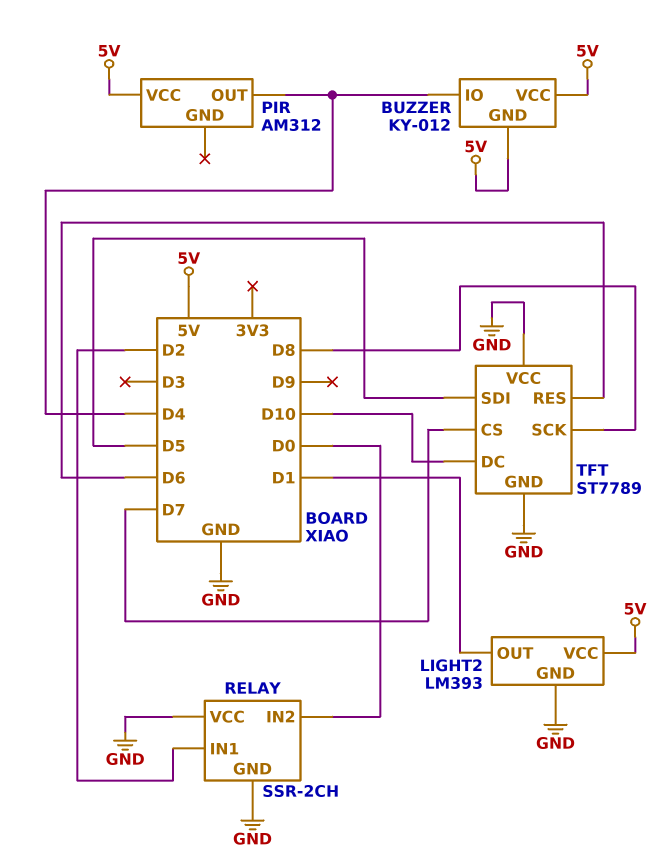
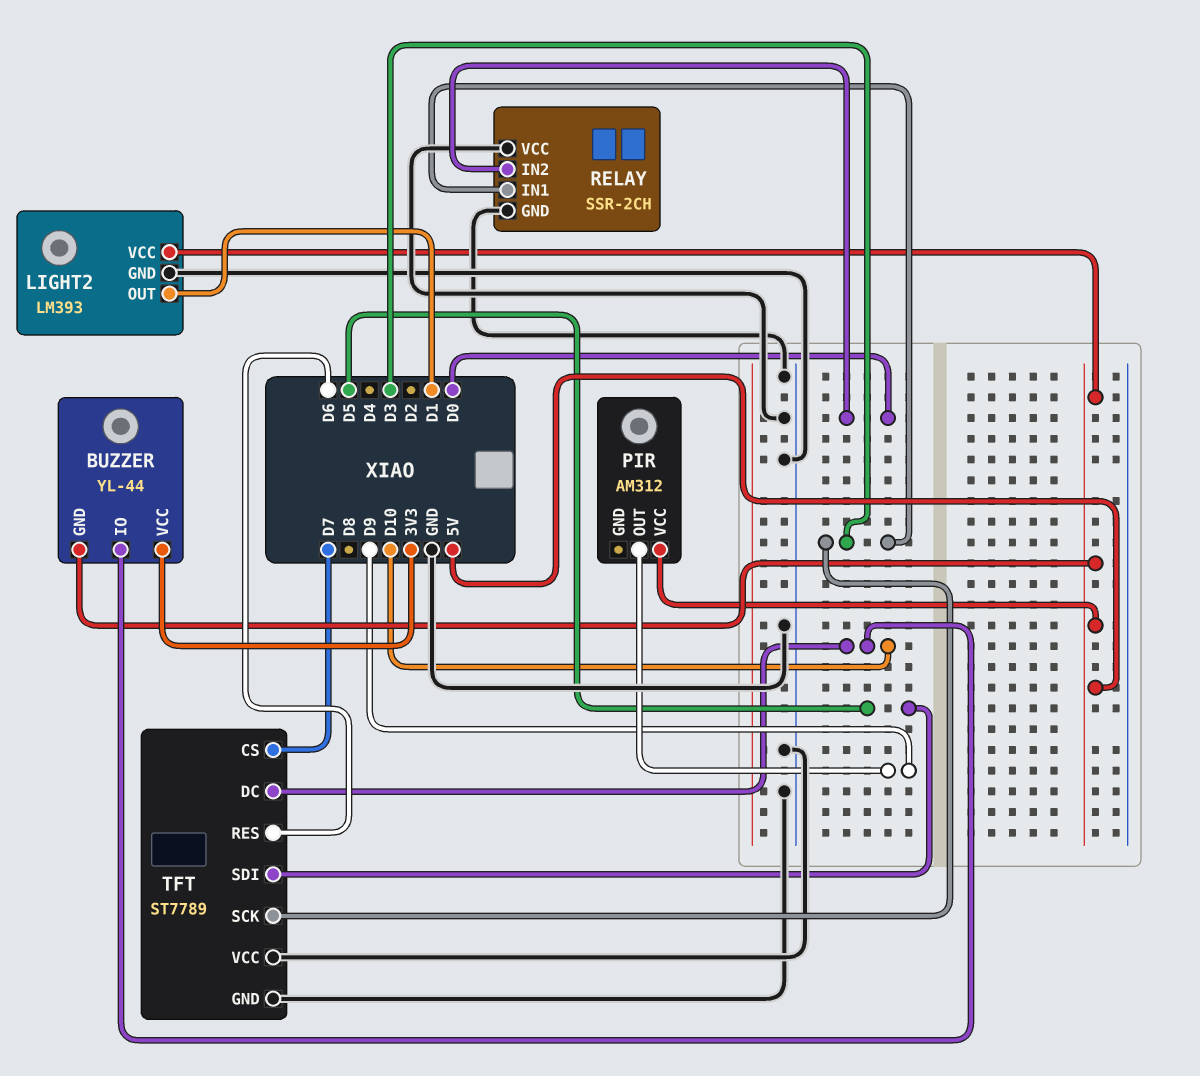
BUZZER: KY-012 -> YL-44
BUZZER pin IO: D4 -> D10
BUZZER pin VCC: 5V -> 3V3
PIR pin OUT: D4 -> D9
RELAY pin IN1: D2 -> D3
TFT pin SCK: D8 -> D3

